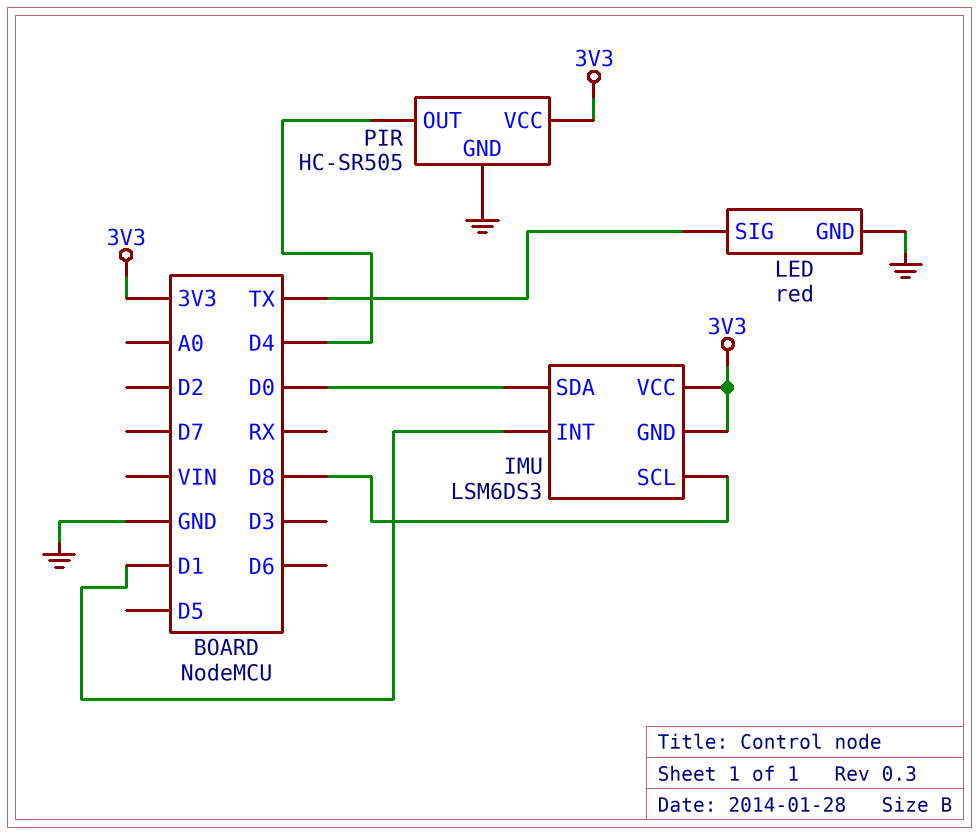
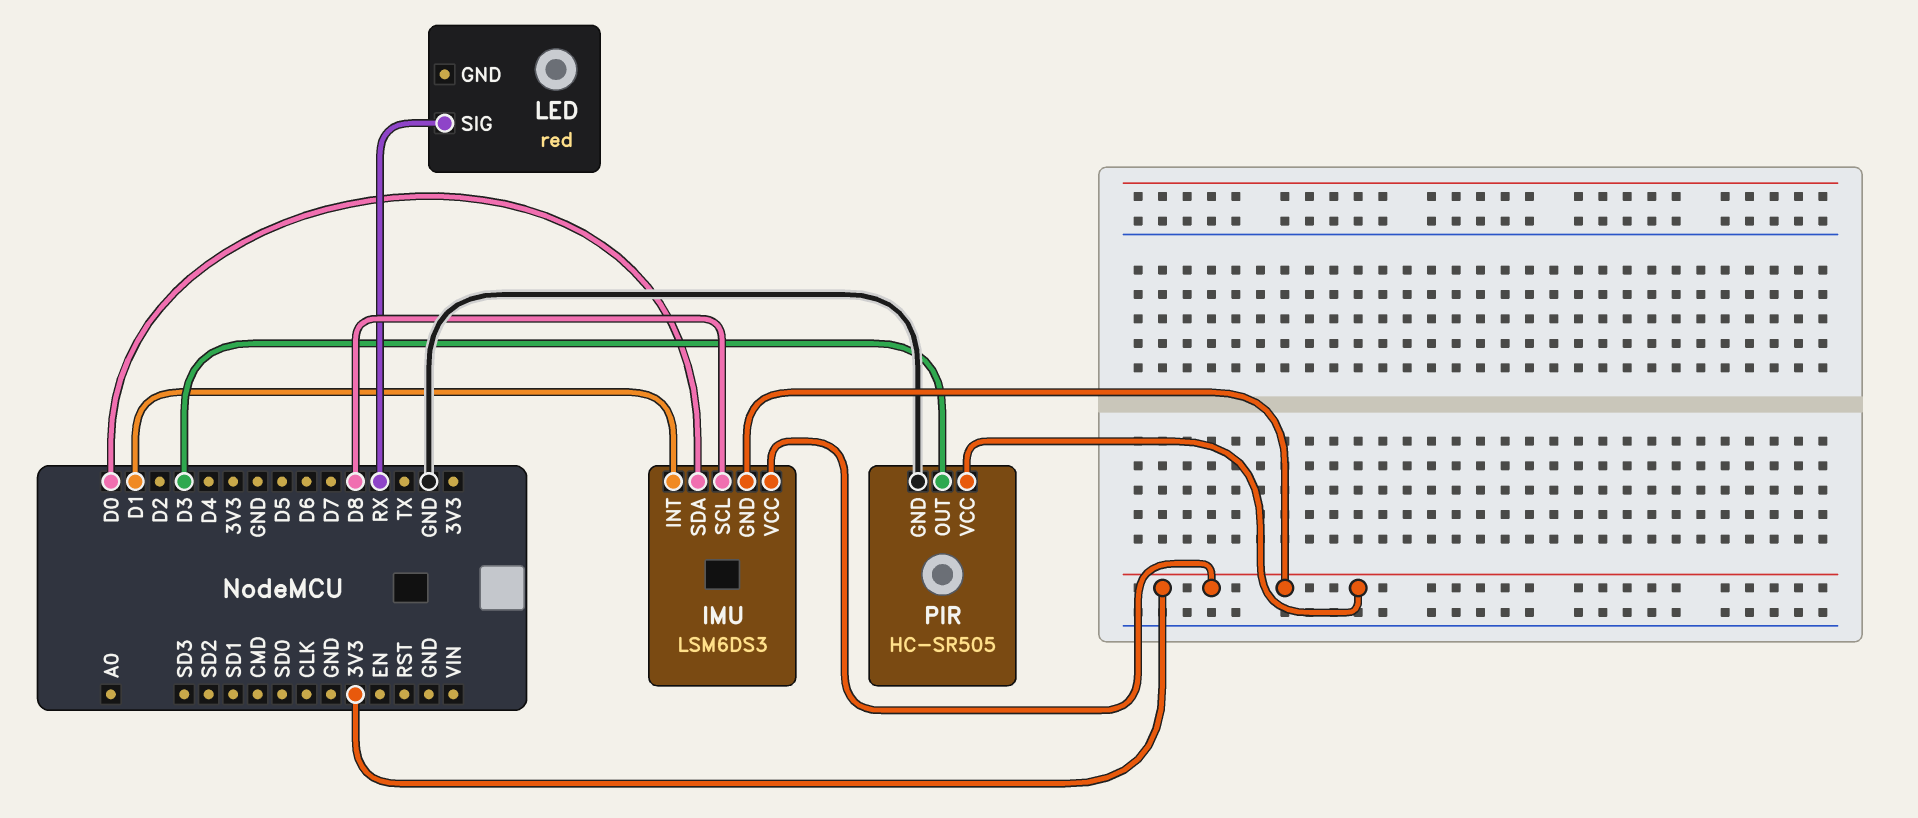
LED pin GND: GND -> none
LED pin SIG: TX -> RX
PIR pin OUT: D4 -> D3

